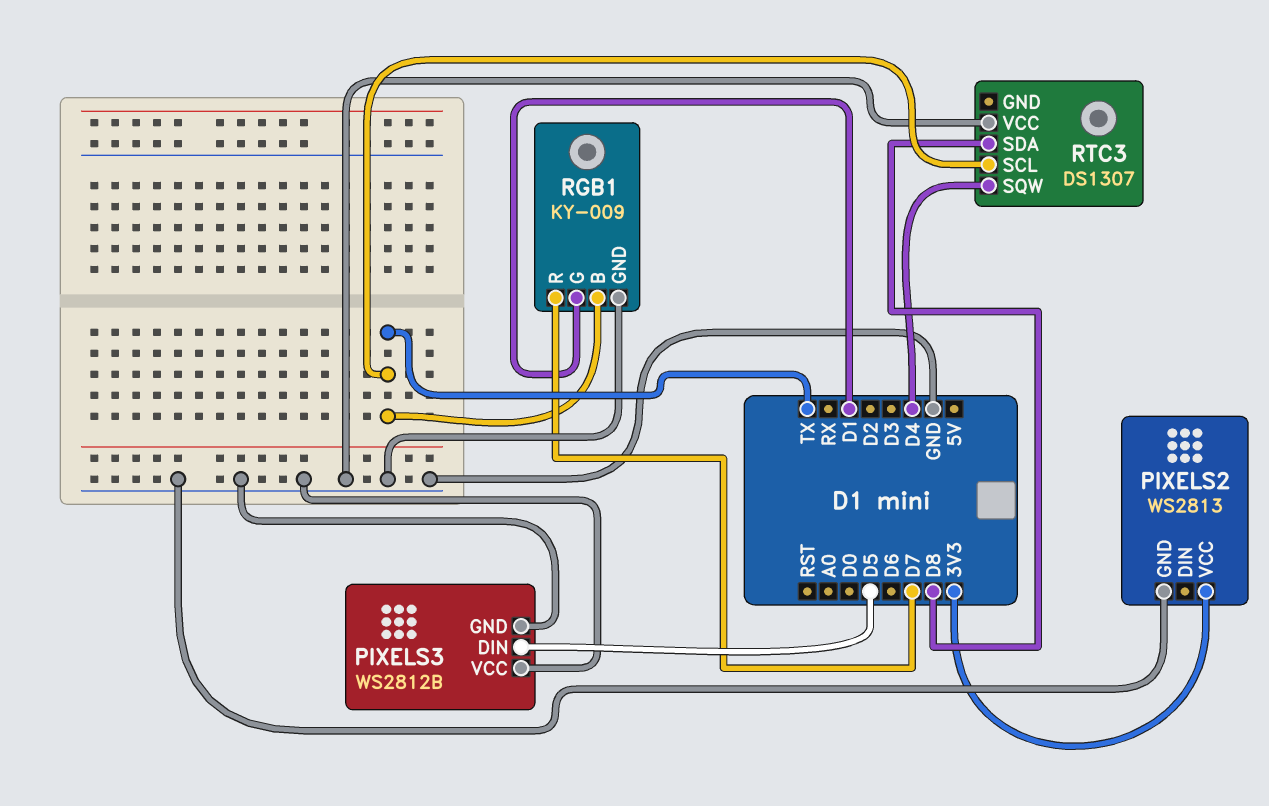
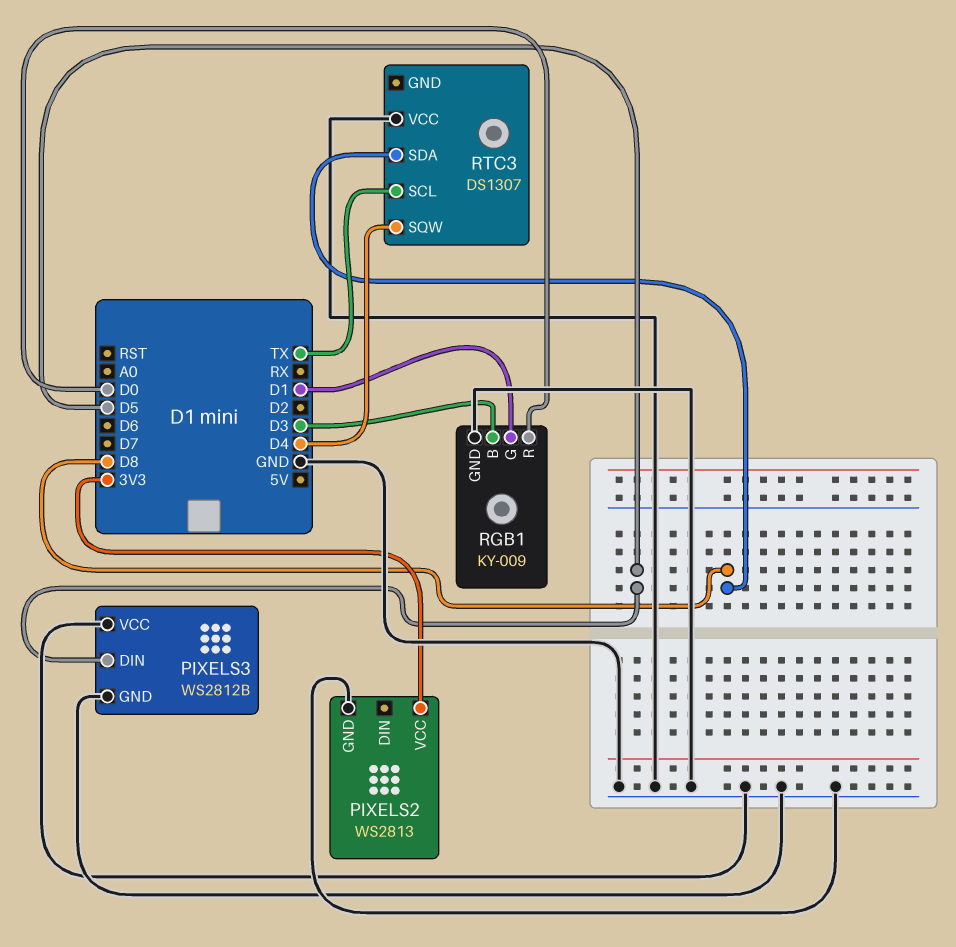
RGB1 pin B: TX -> D3
RGB1 pin R: D7 -> D0

